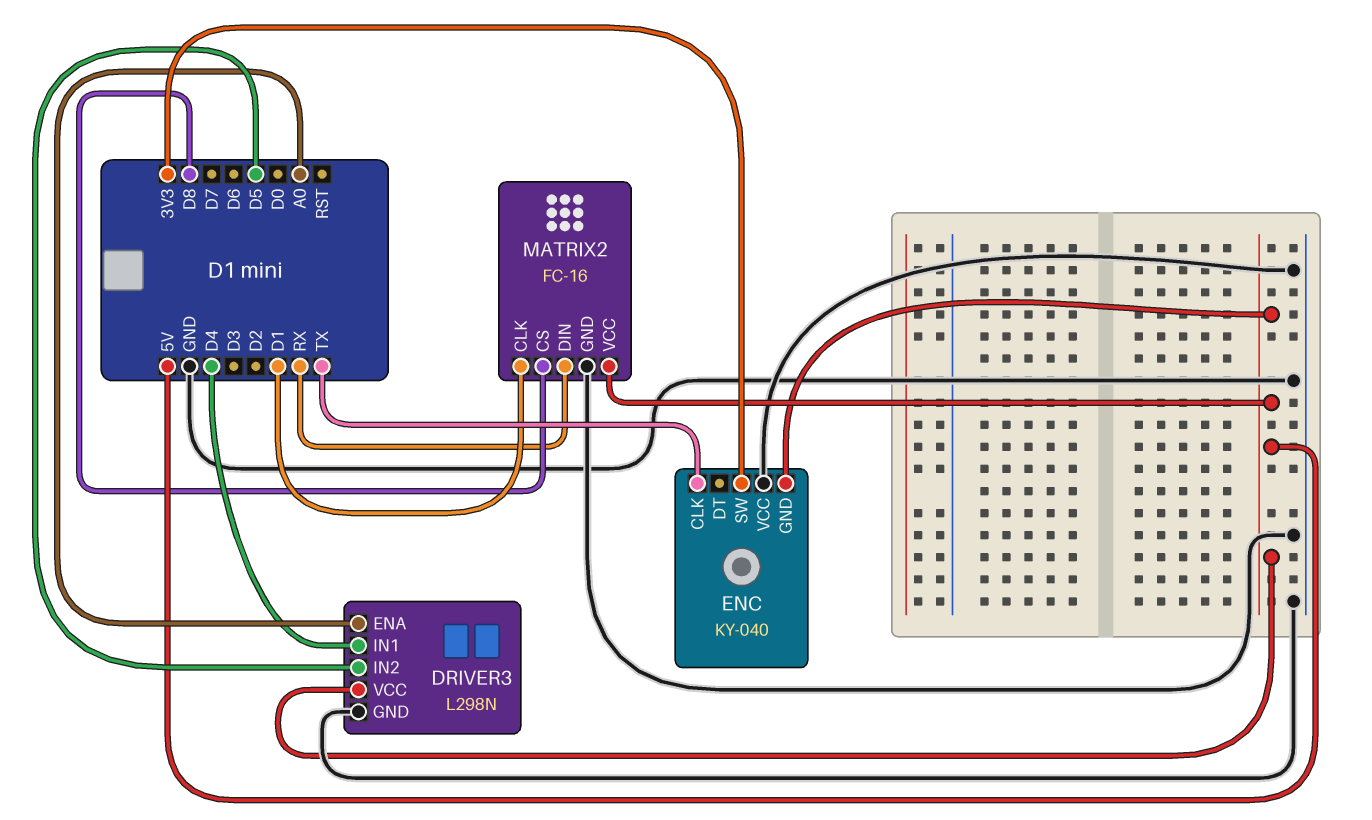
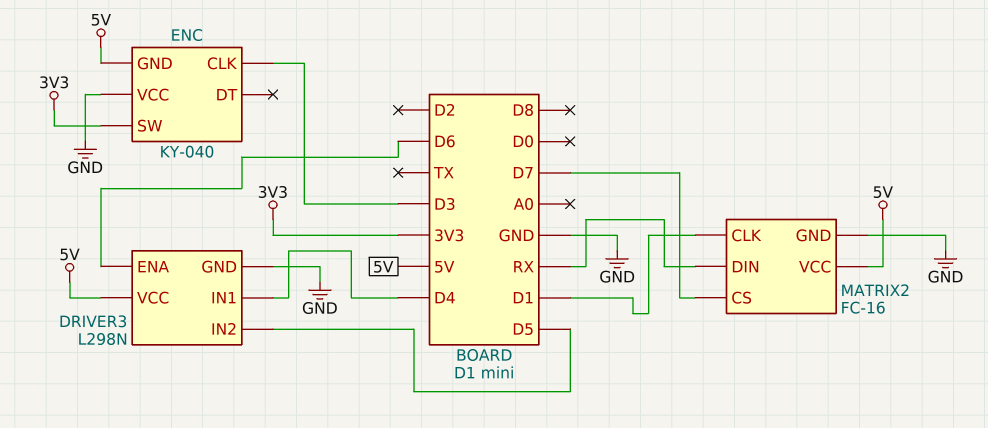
DRIVER3 pin ENA: A0 -> D6
ENC pin CLK: TX -> D3
MATRIX2 pin CS: D8 -> D7

